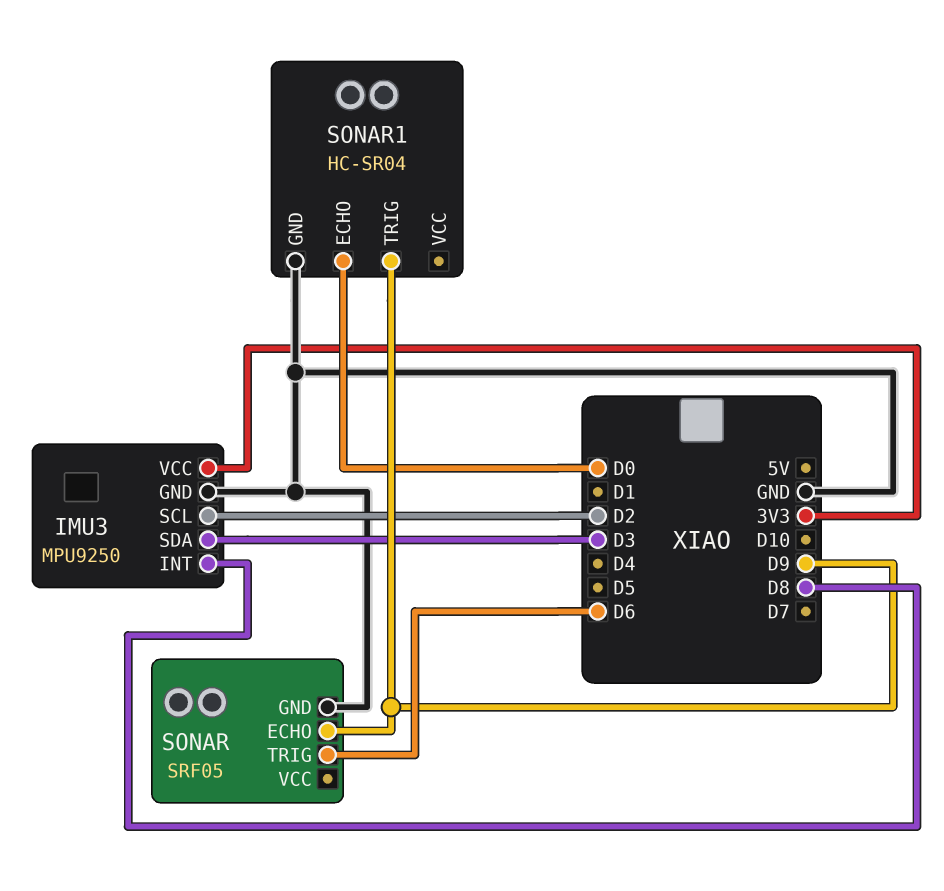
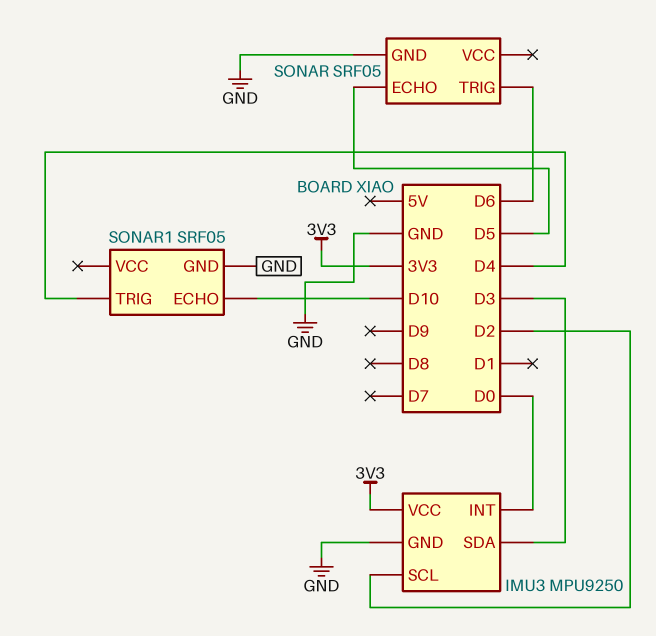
IMU3 pin INT: D8 -> D0
SONAR pin ECHO: D9 -> D5
SONAR1: HC-SR04 -> SRF05
SONAR1 pin ECHO: D0 -> D10
SONAR1 pin TRIG: D9 -> D4

